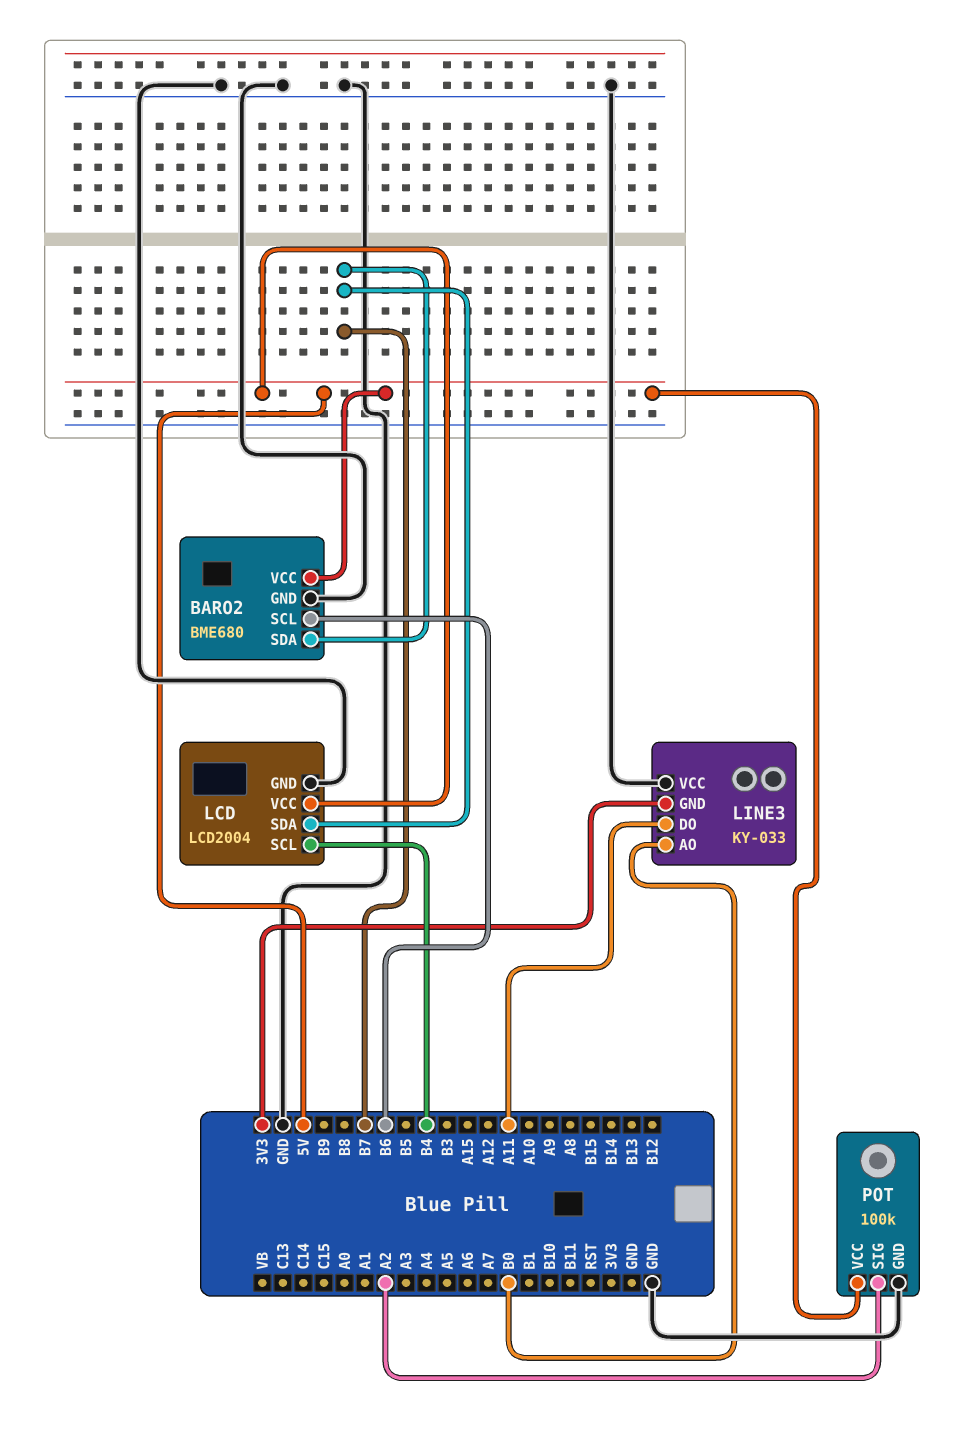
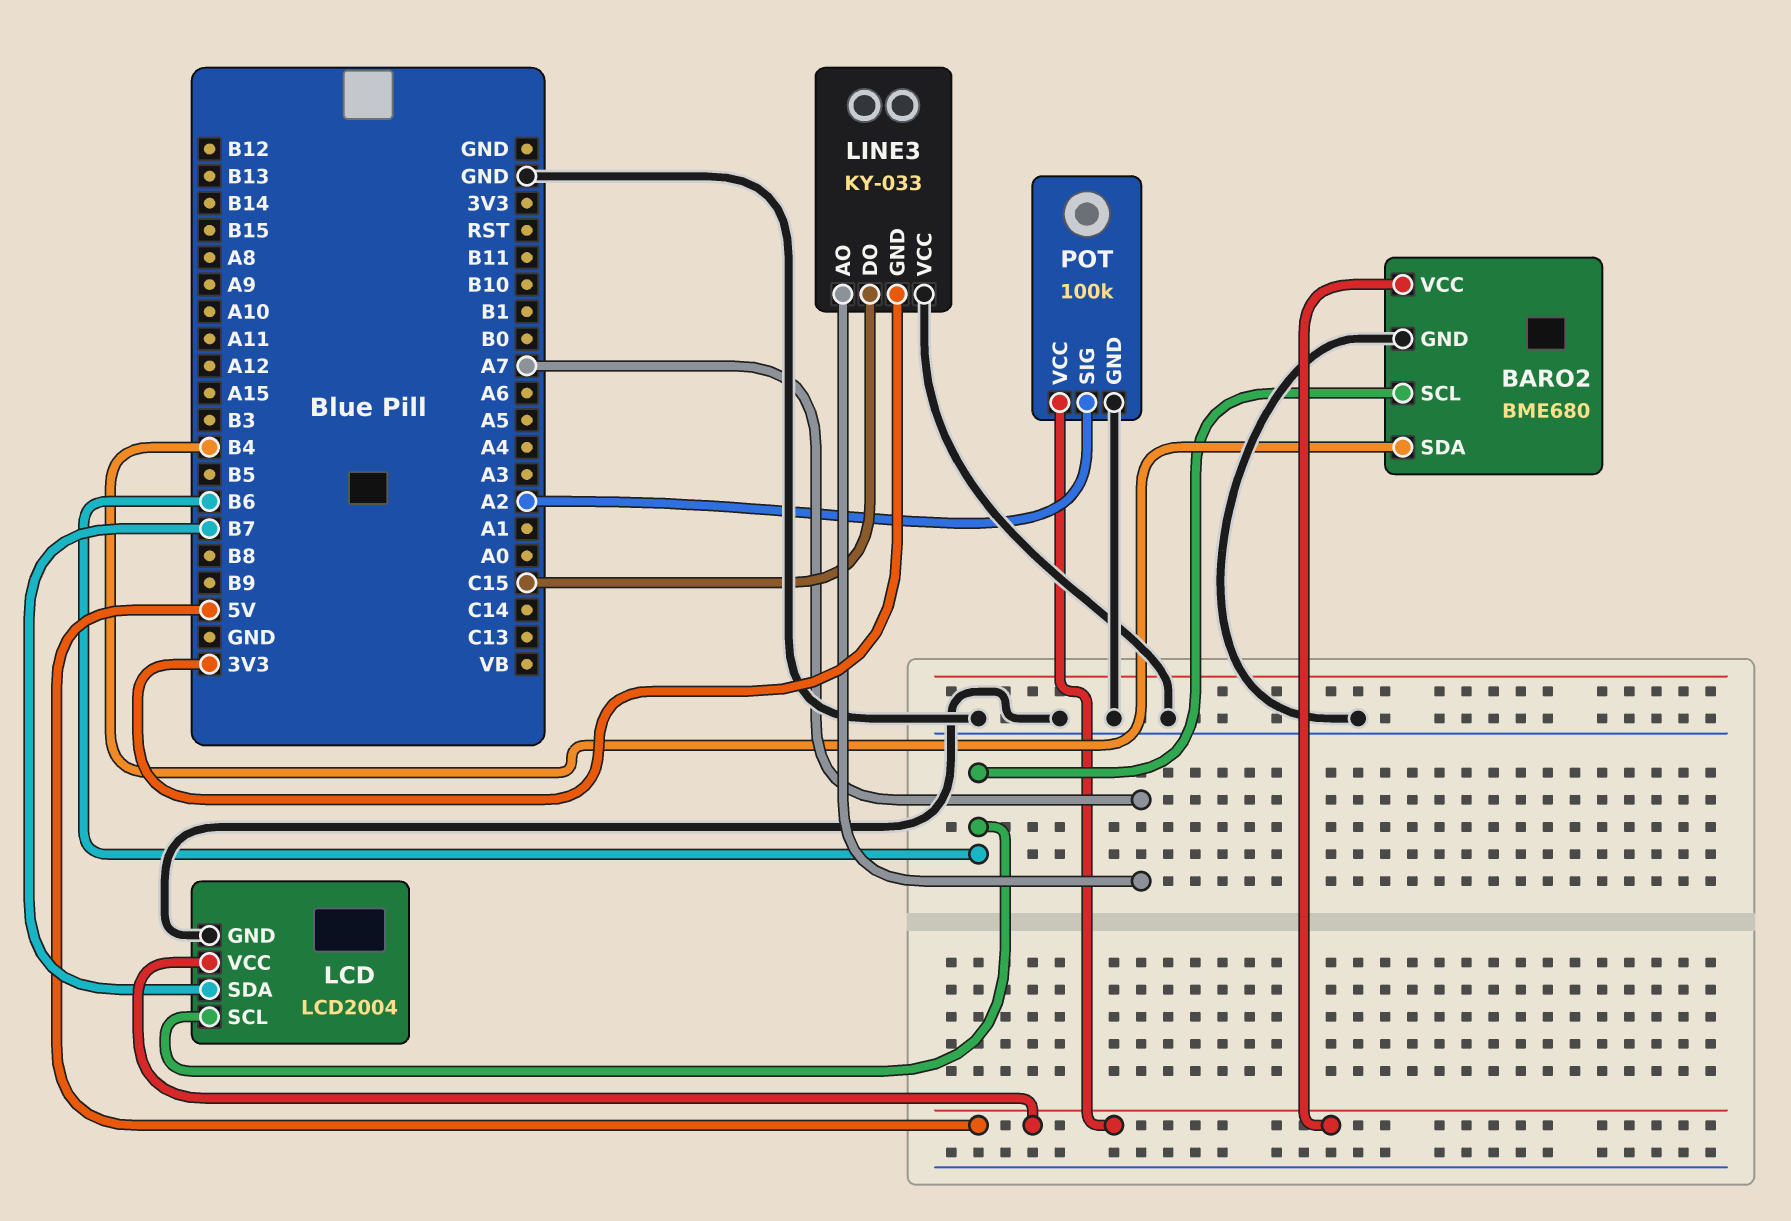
BARO2 pin SDA: B7 -> B4
LCD pin SCL: B4 -> B6
LINE3 pin AO: B0 -> A7
LINE3 pin DO: A11 -> C15

